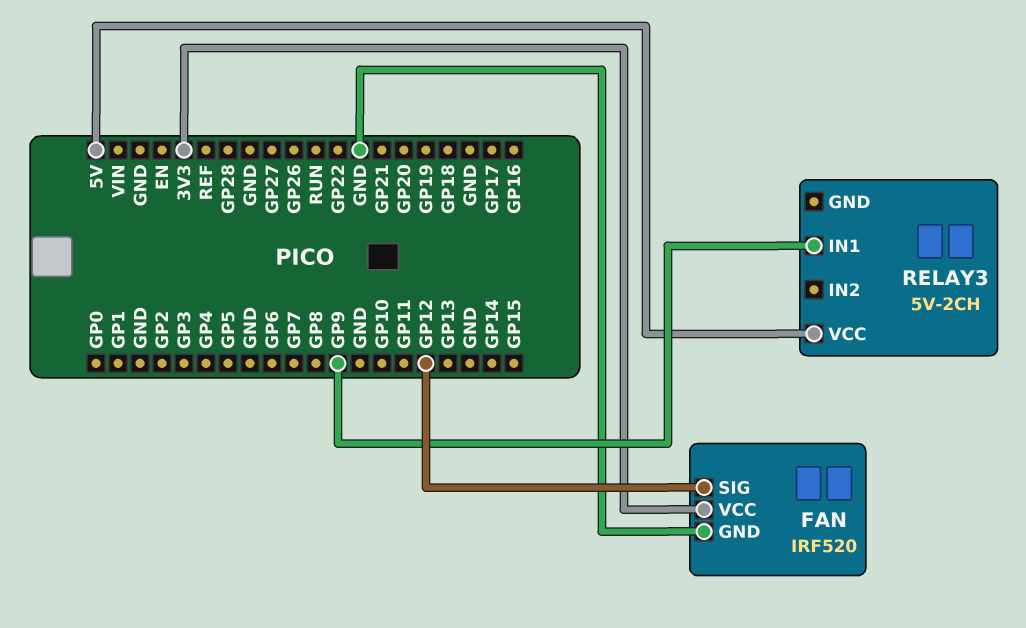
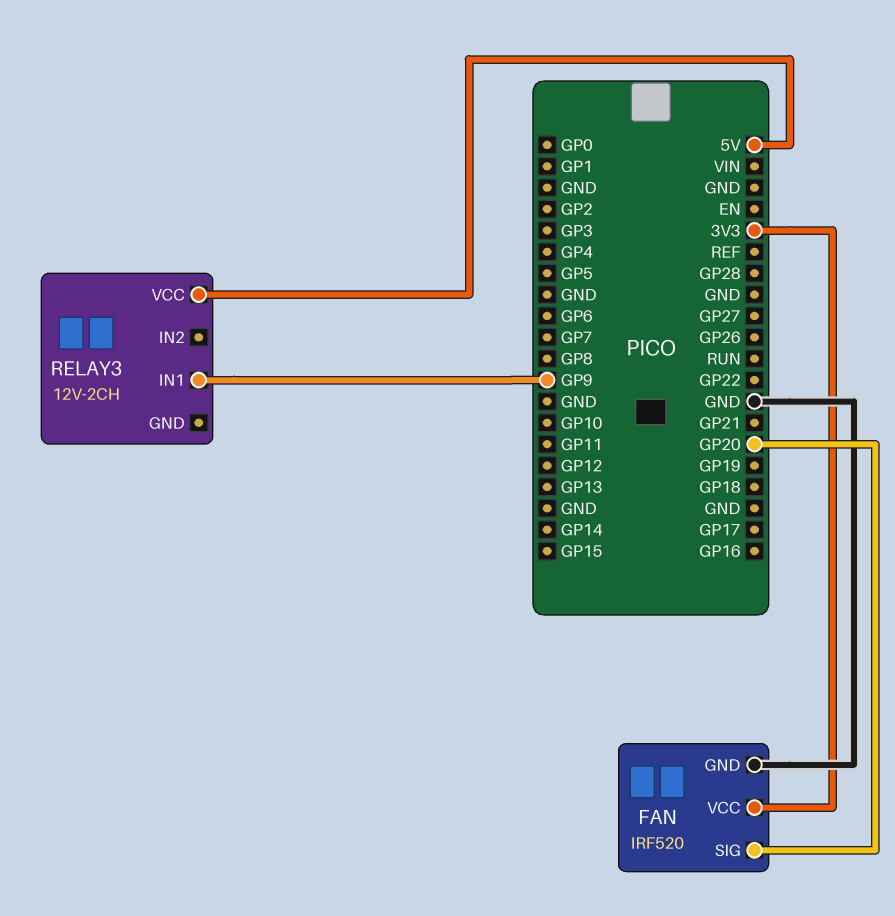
FAN pin SIG: GP12 -> GP20
RELAY3: 5V-2CH -> 12V-2CH

